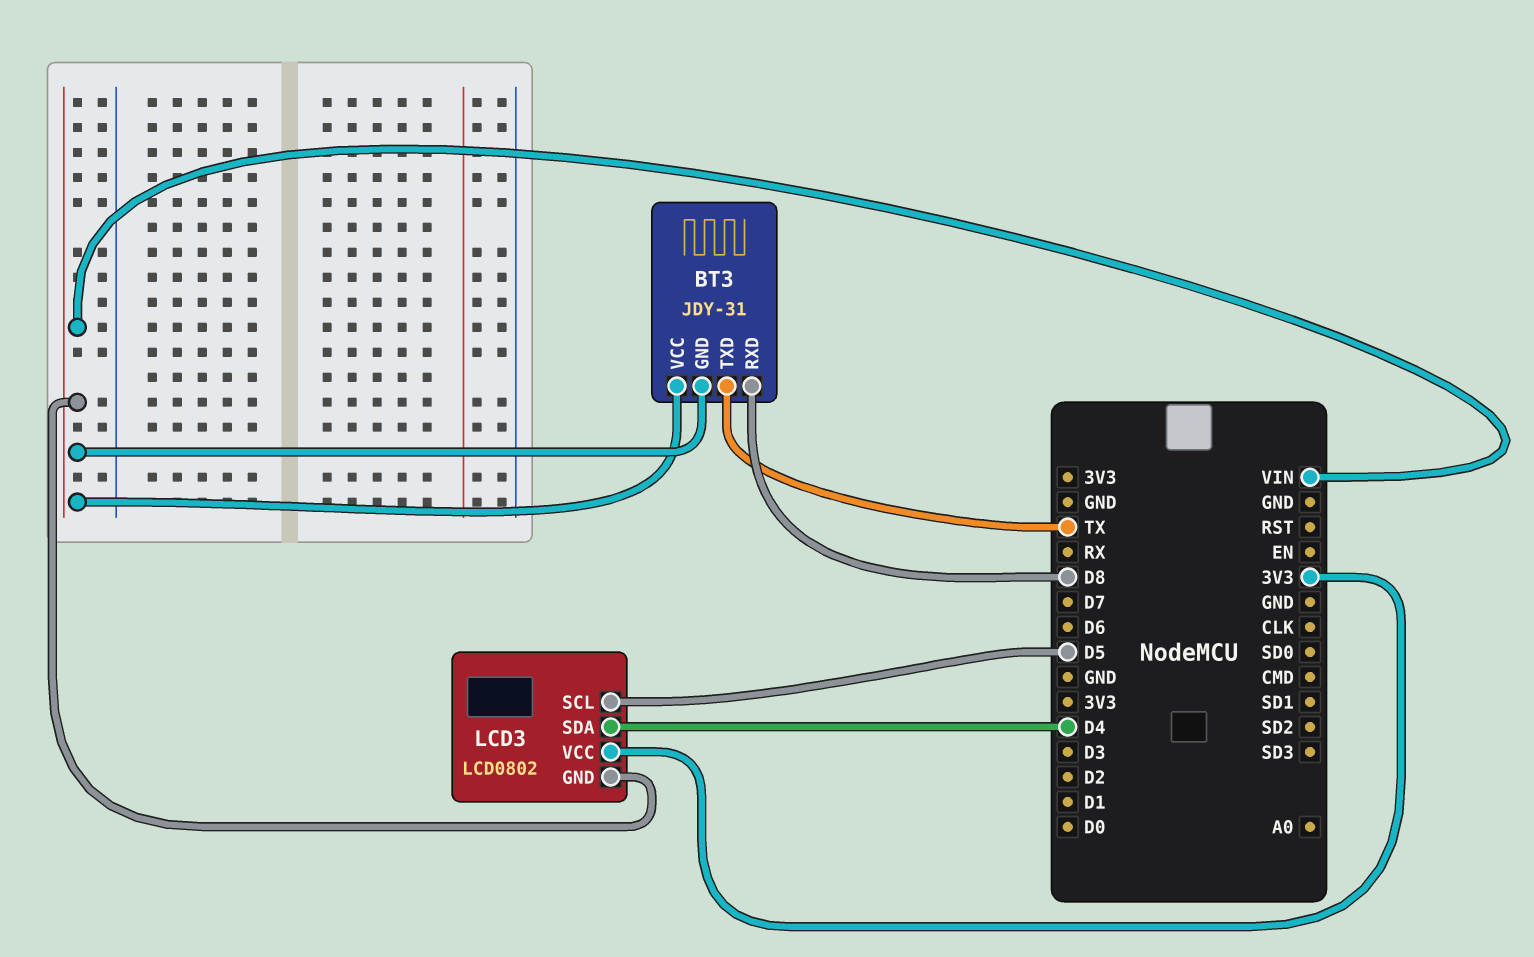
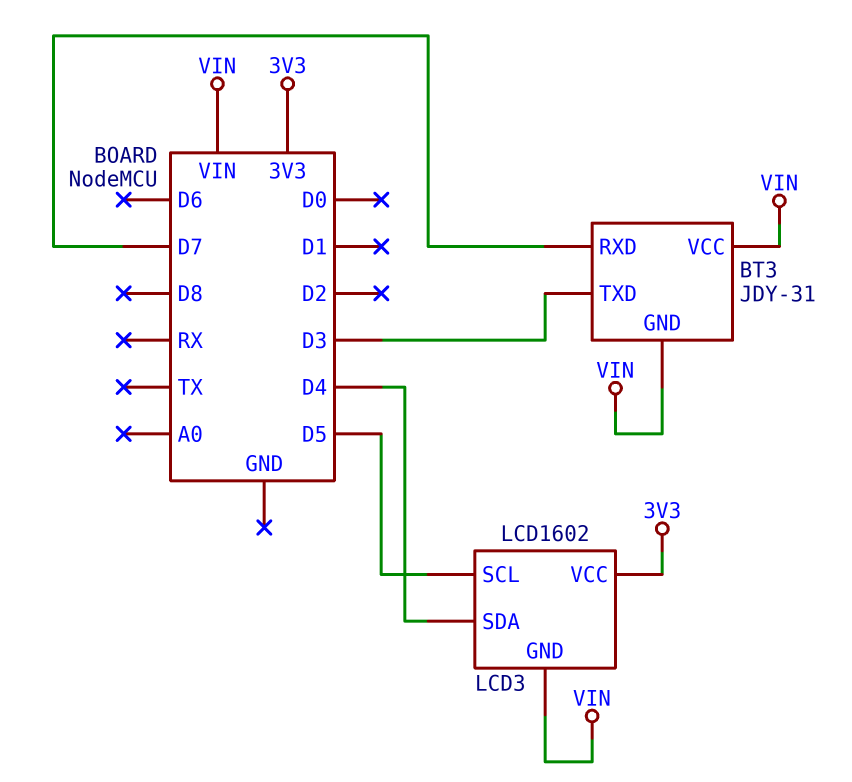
BT3 pin RXD: D8 -> D7
BT3 pin TXD: TX -> D3
LCD3: LCD0802 -> LCD1602

